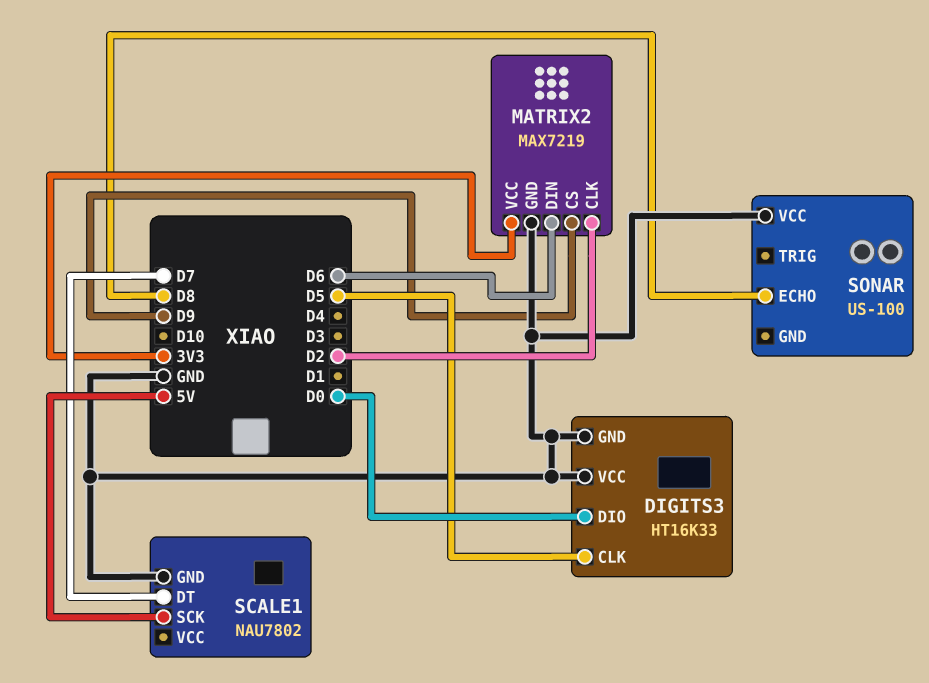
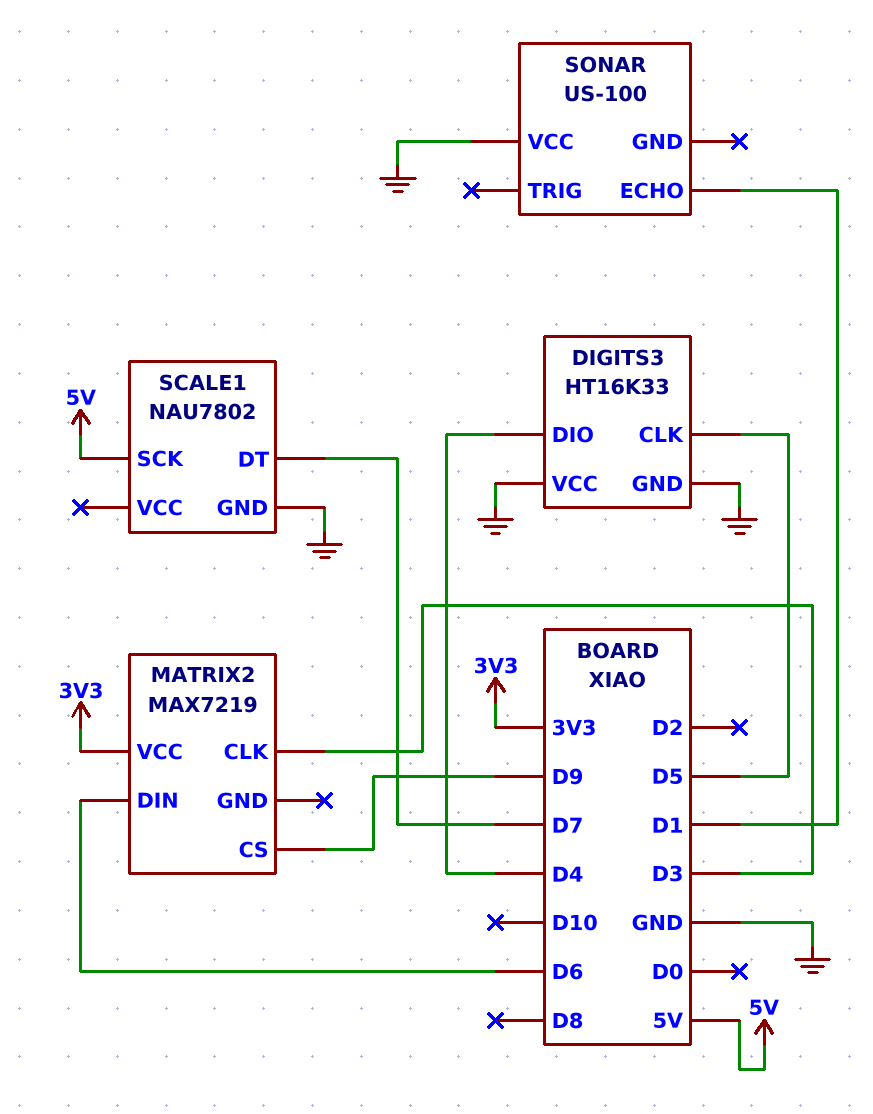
DIGITS3 pin DIO: D0 -> D4
MATRIX2 pin CLK: D2 -> D3
MATRIX2 pin GND: GND -> none
SONAR pin ECHO: D8 -> D1

